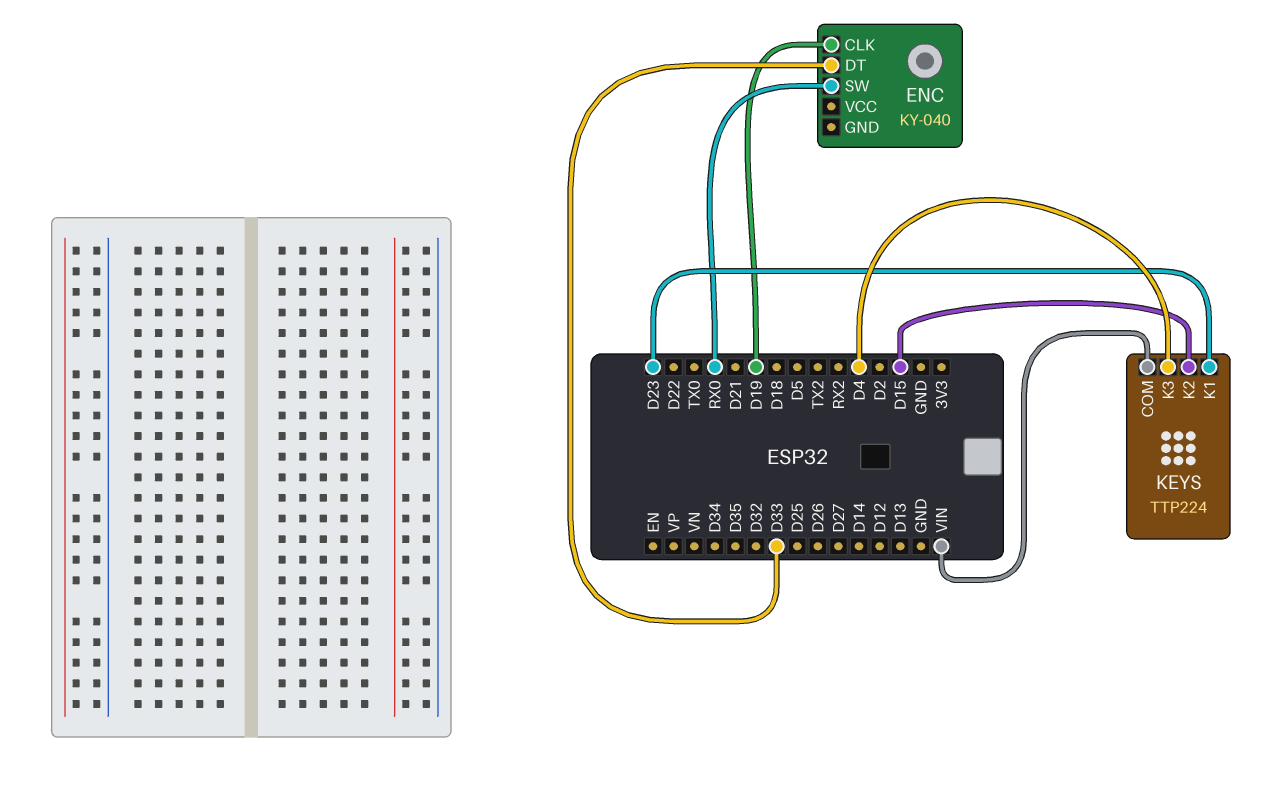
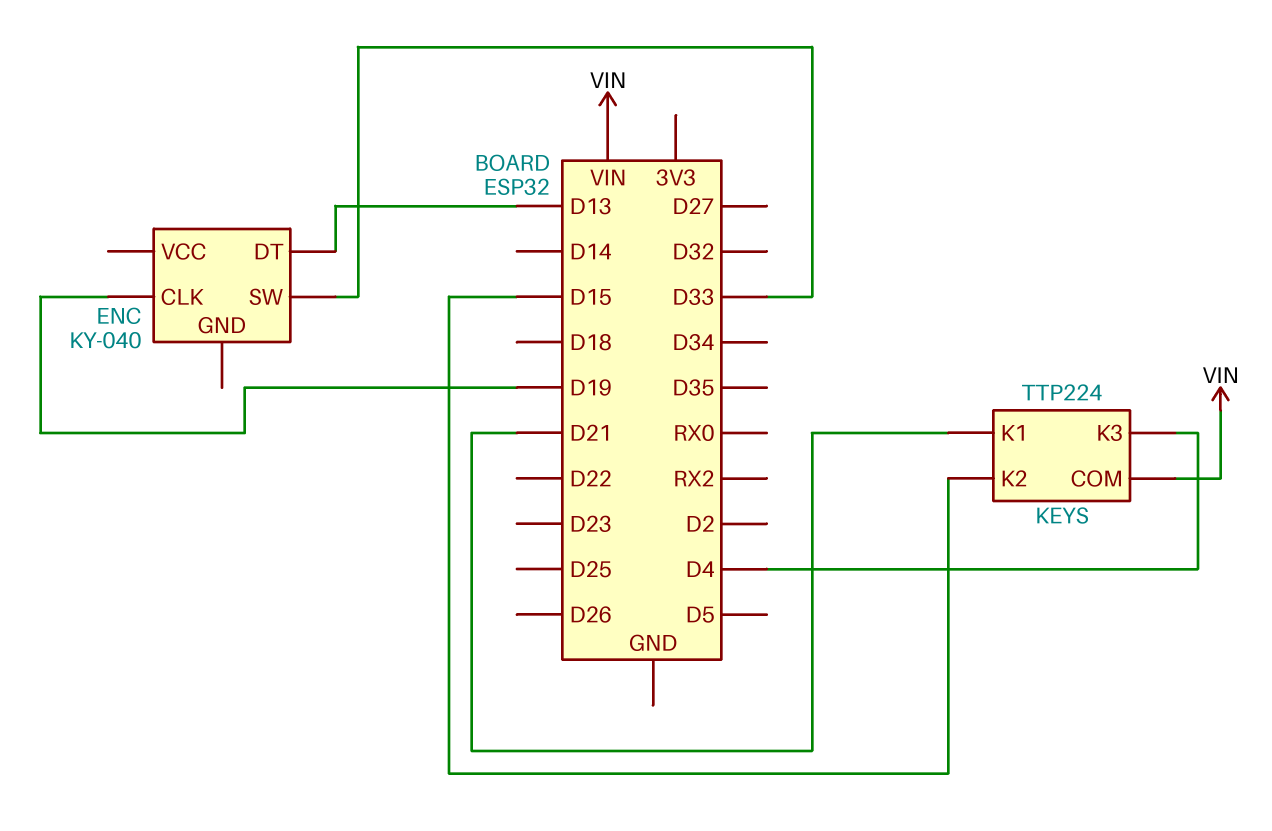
ENC pin DT: D33 -> D13
ENC pin SW: RX0 -> D33
KEYS pin K1: D23 -> D21

